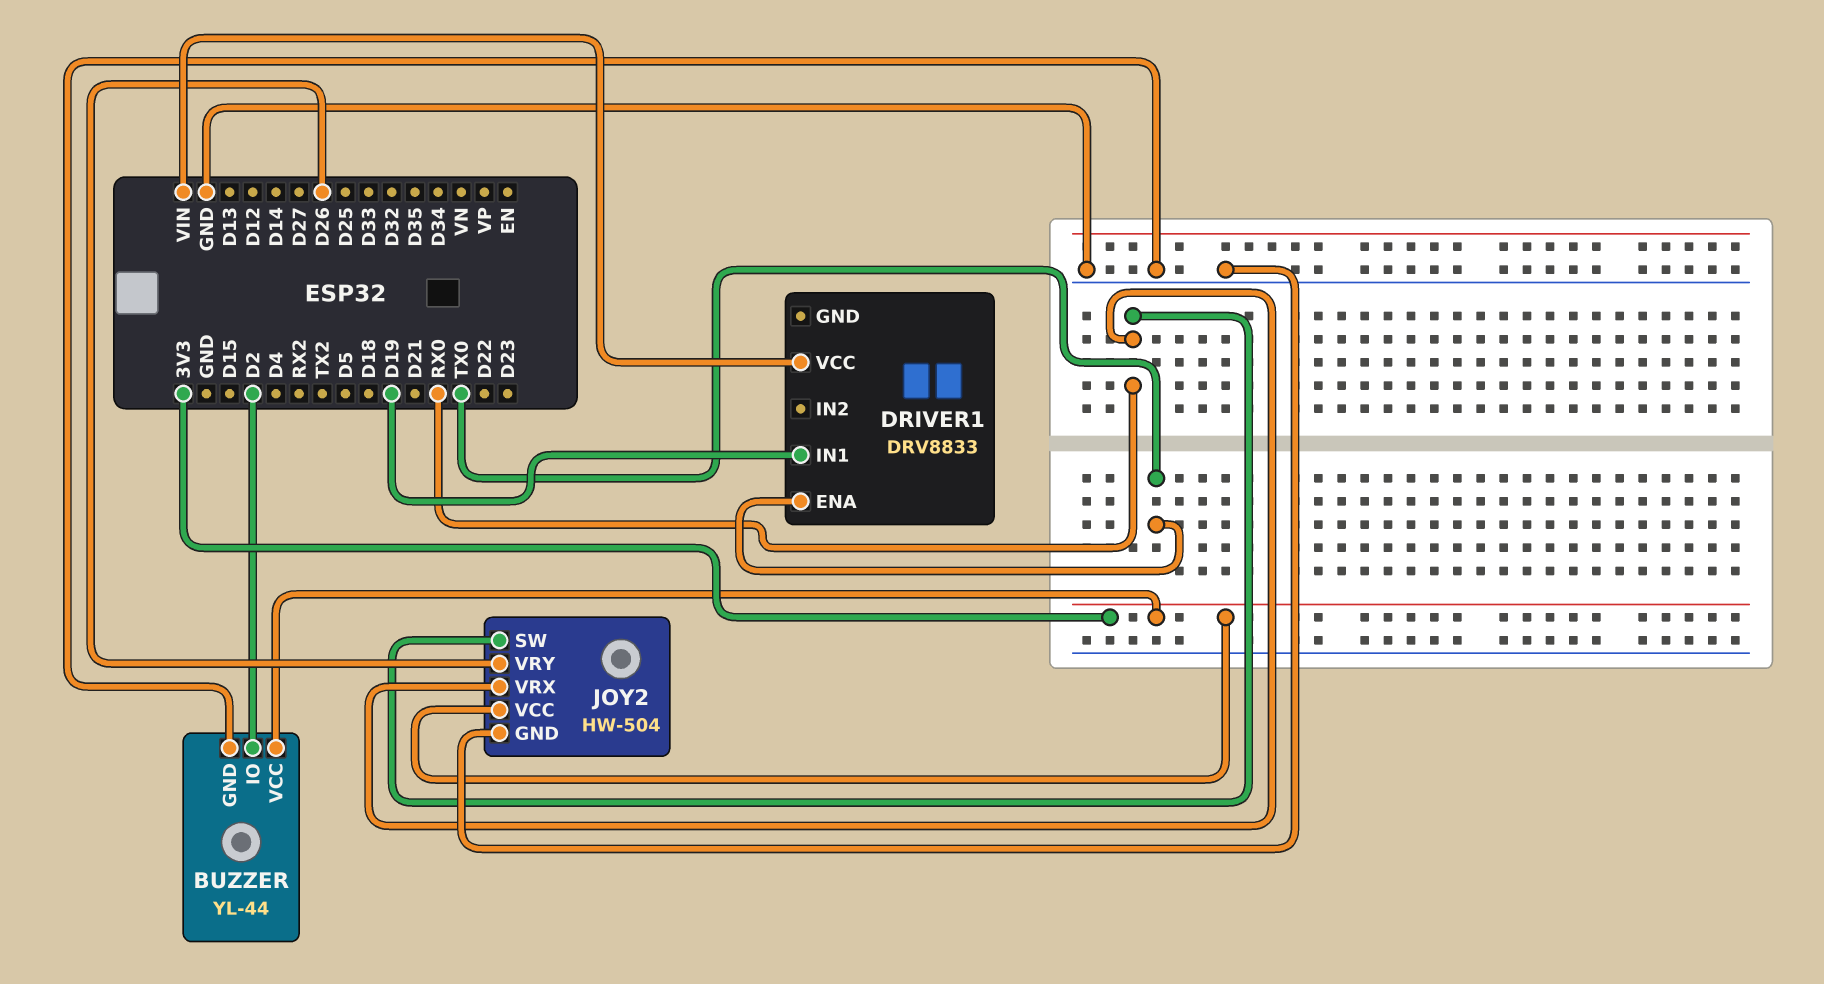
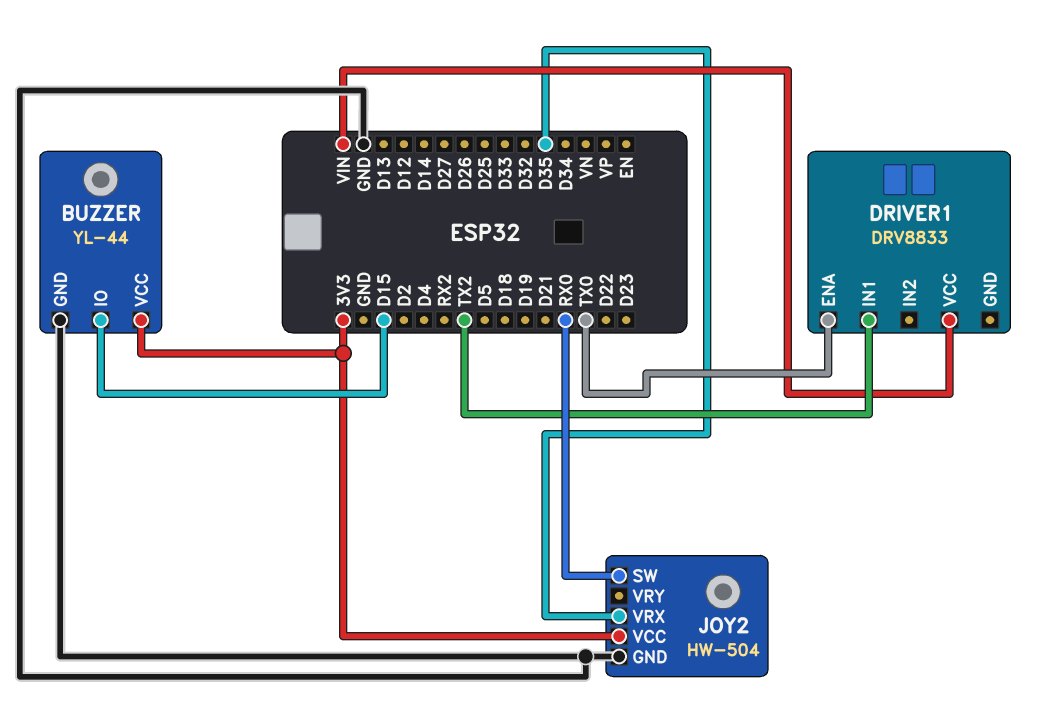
BUZZER pin IO: D2 -> D15
DRIVER1 pin IN1: D19 -> TX2
JOY2 pin VRX: RX0 -> D35
JOY2 pin VRY: D26 -> none

